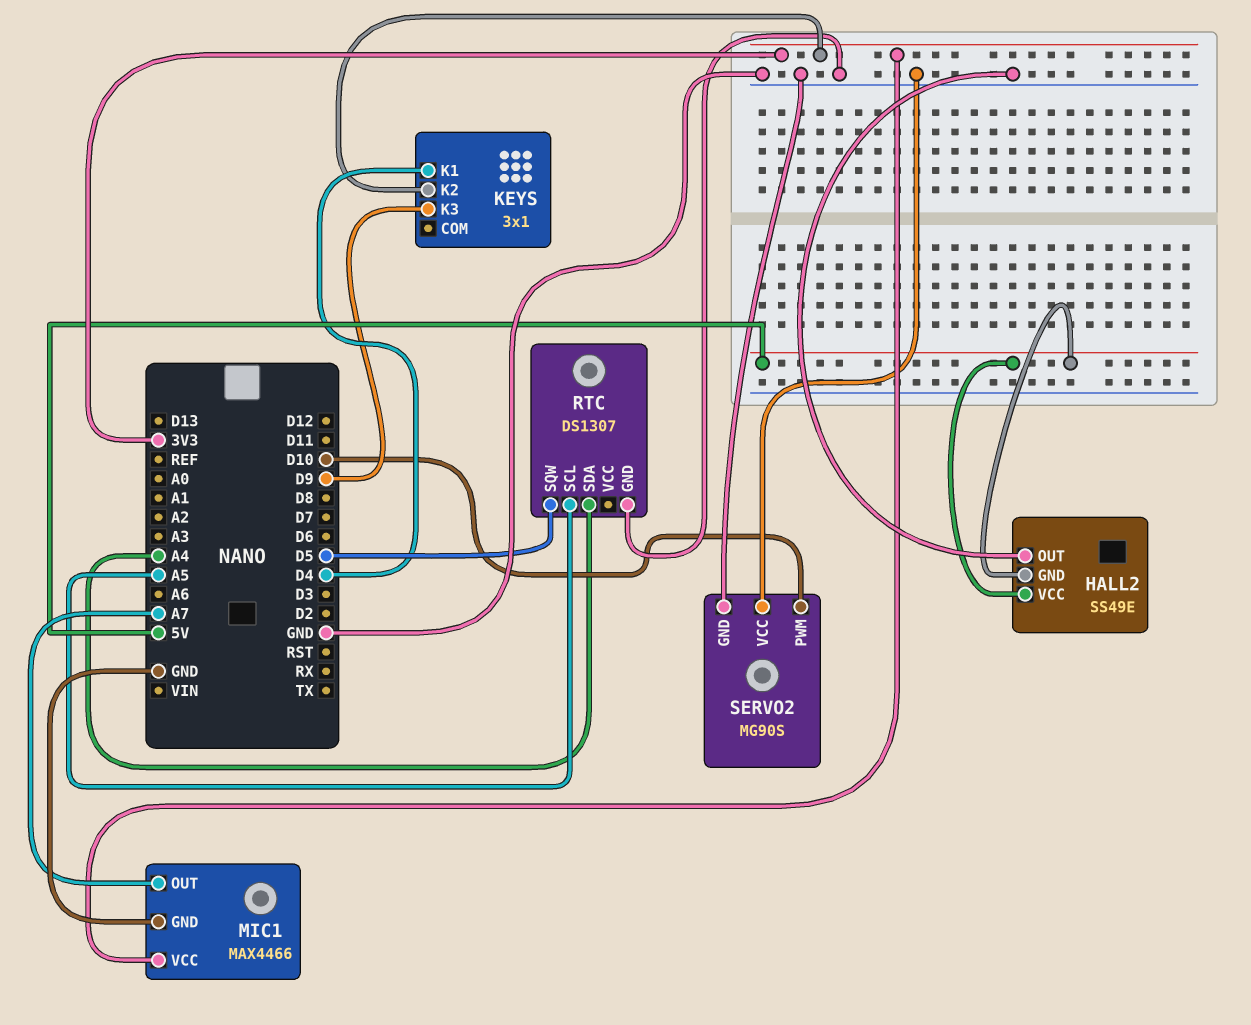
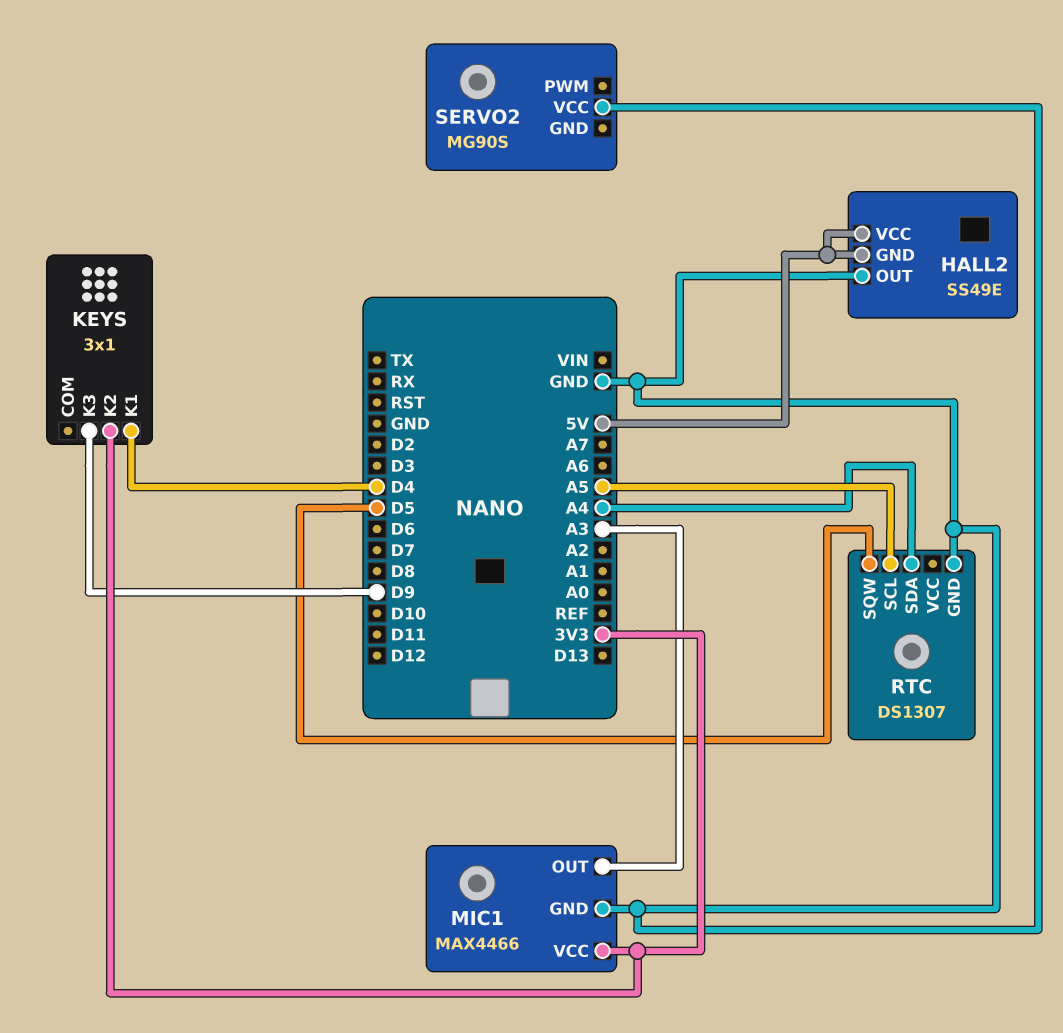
MIC1 pin OUT: A7 -> A3
SERVO2 pin GND: GND -> none
SERVO2 pin PWM: D10 -> none

